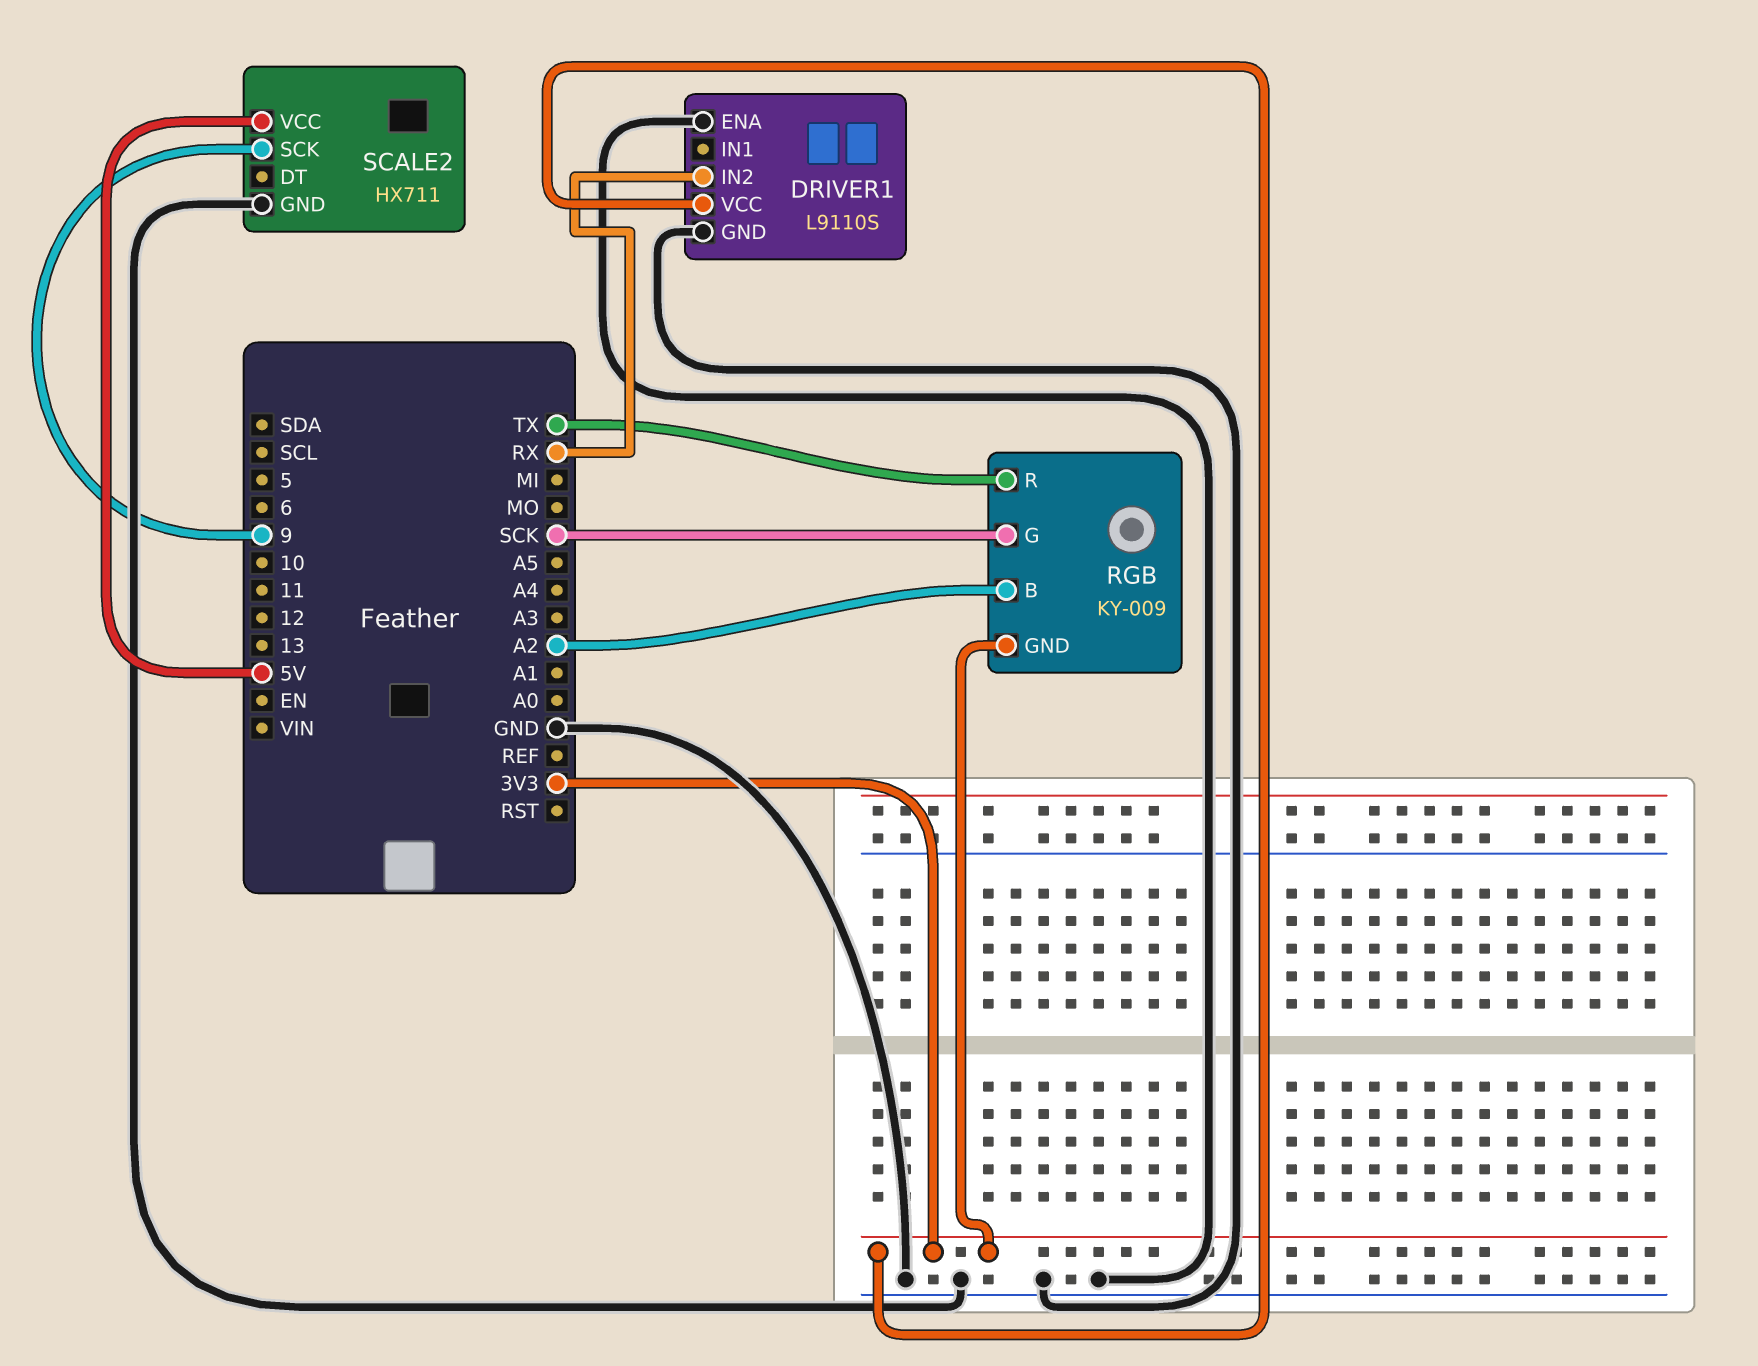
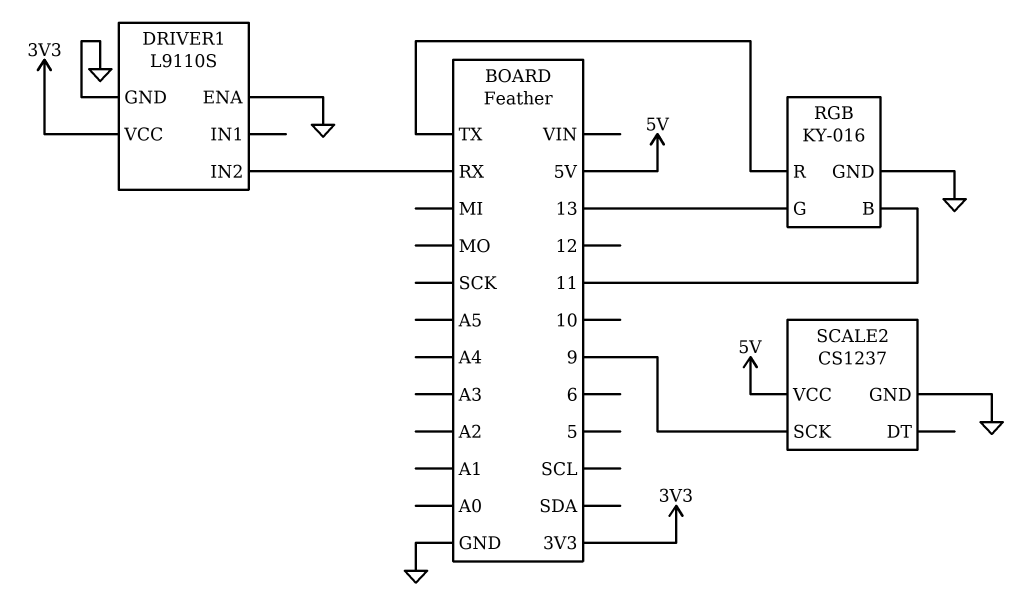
RGB: KY-009 -> KY-016
RGB pin B: A2 -> 11
RGB pin G: SCK -> 13
RGB pin GND: 3V3 -> GND
SCALE2: HX711 -> CS1237

